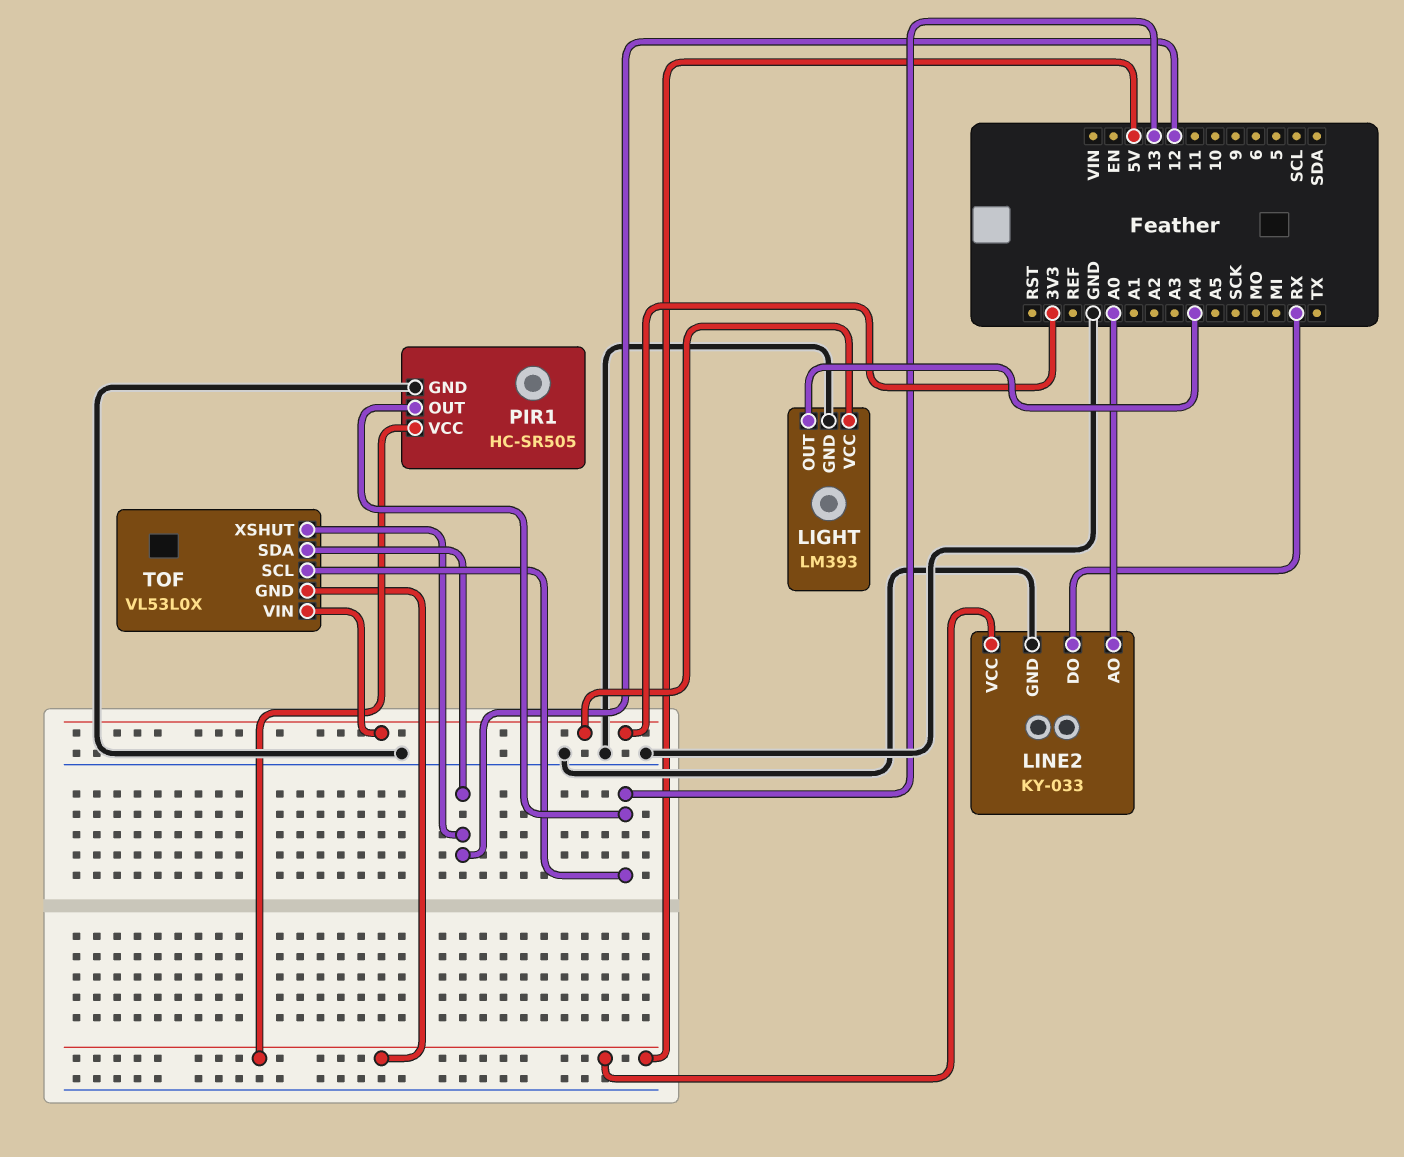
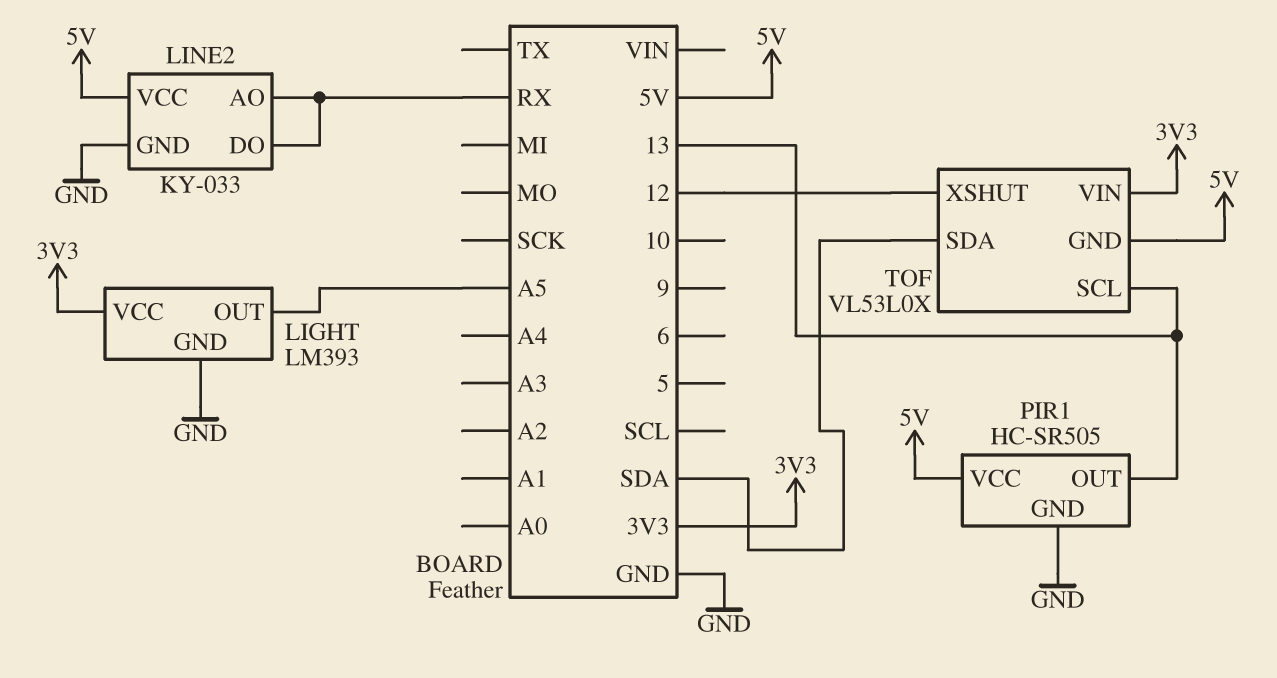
LIGHT pin OUT: A4 -> A5
LINE2 pin AO: A0 -> RX
TOF pin SDA: 12 -> SDA

